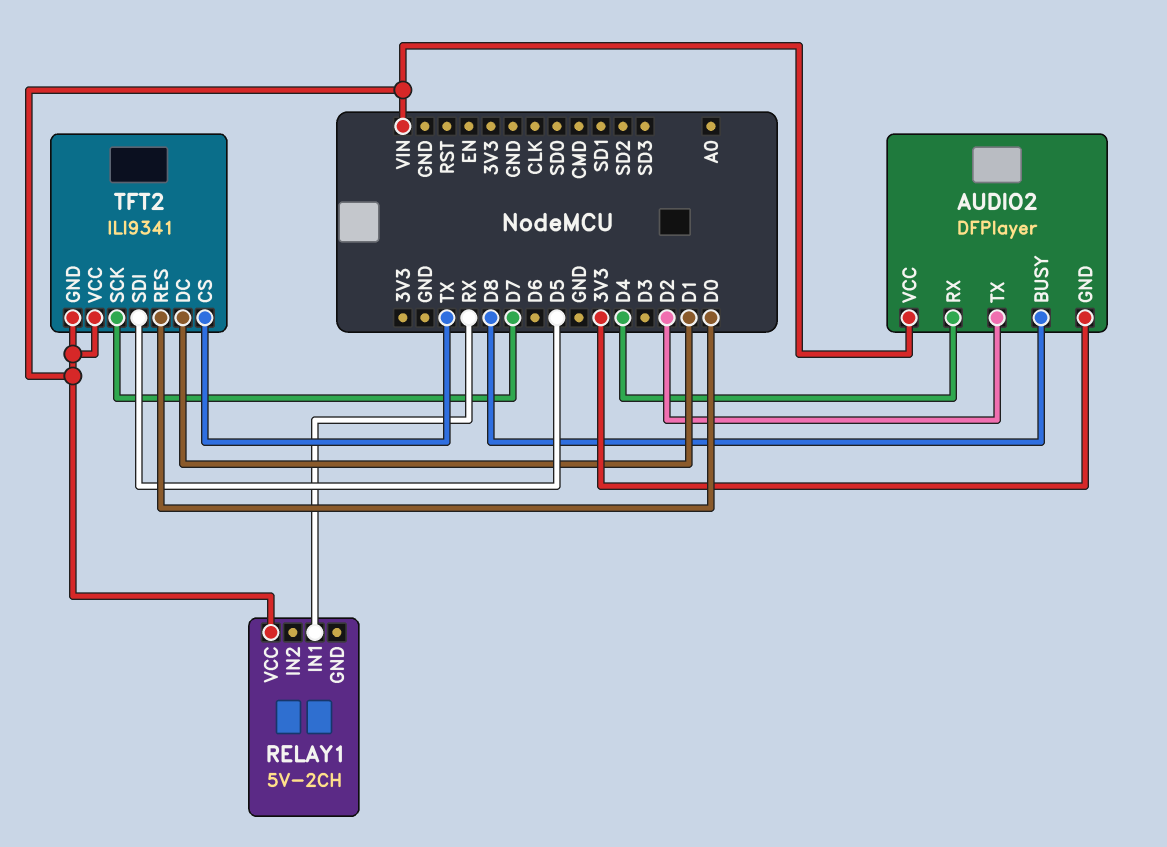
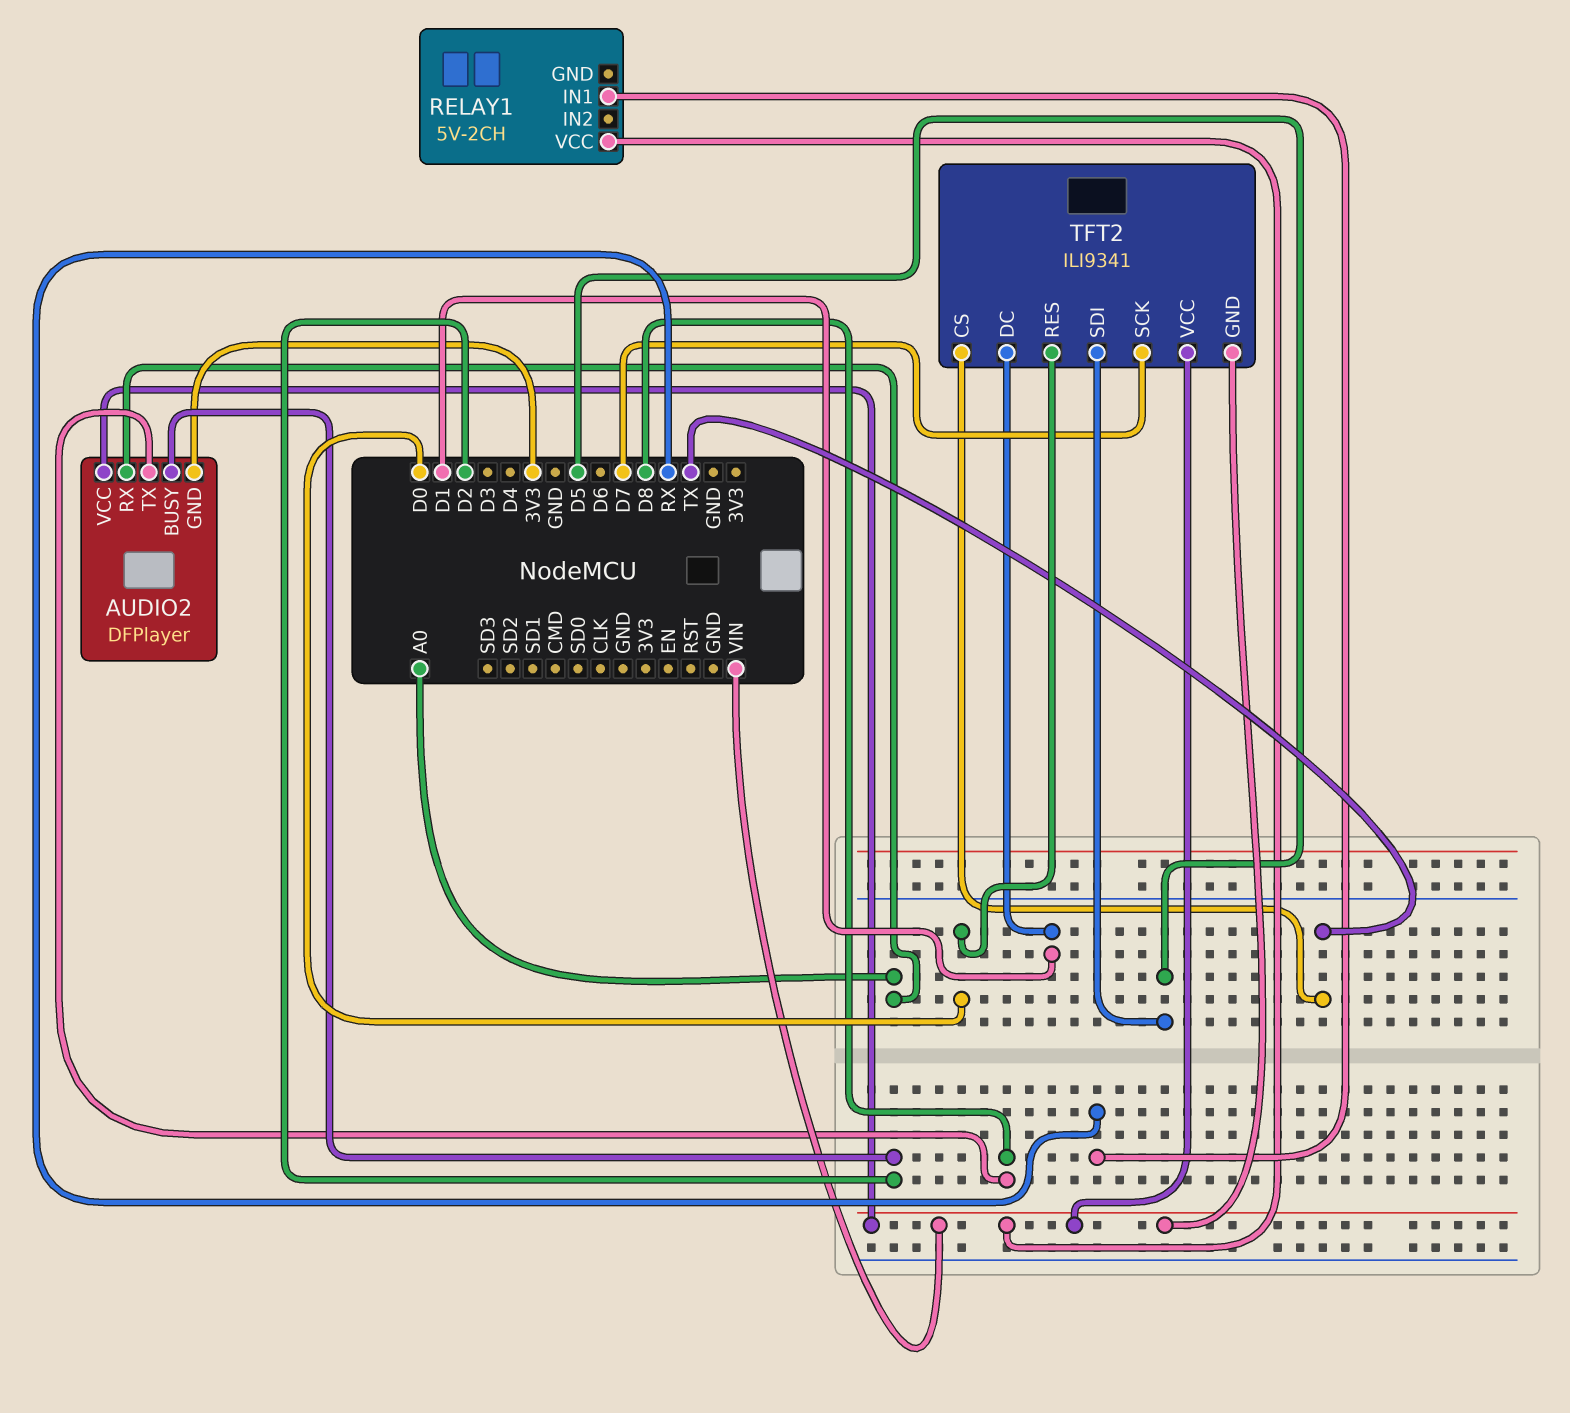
AUDIO2 pin BUSY: D8 -> D2
AUDIO2 pin RX: D4 -> A0
AUDIO2 pin TX: D2 -> D8

